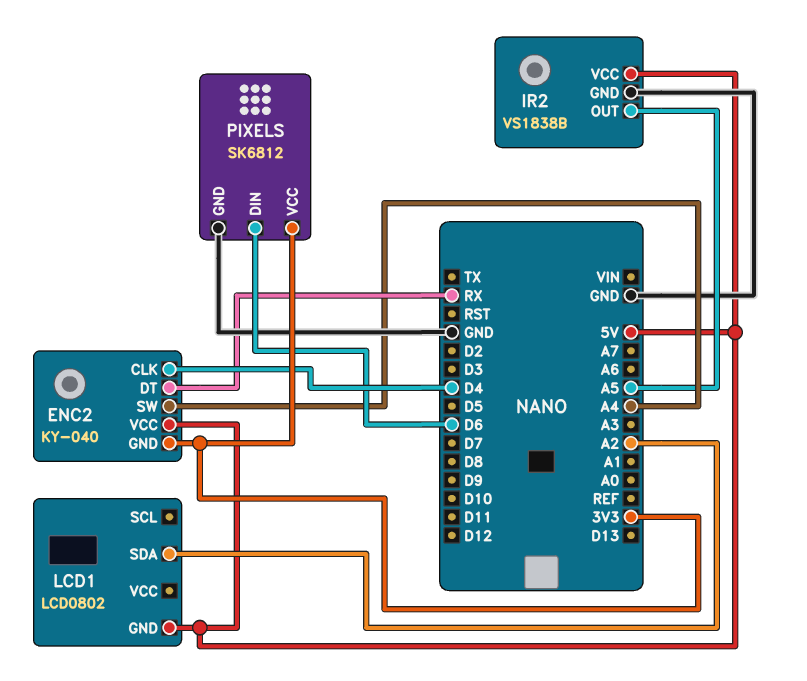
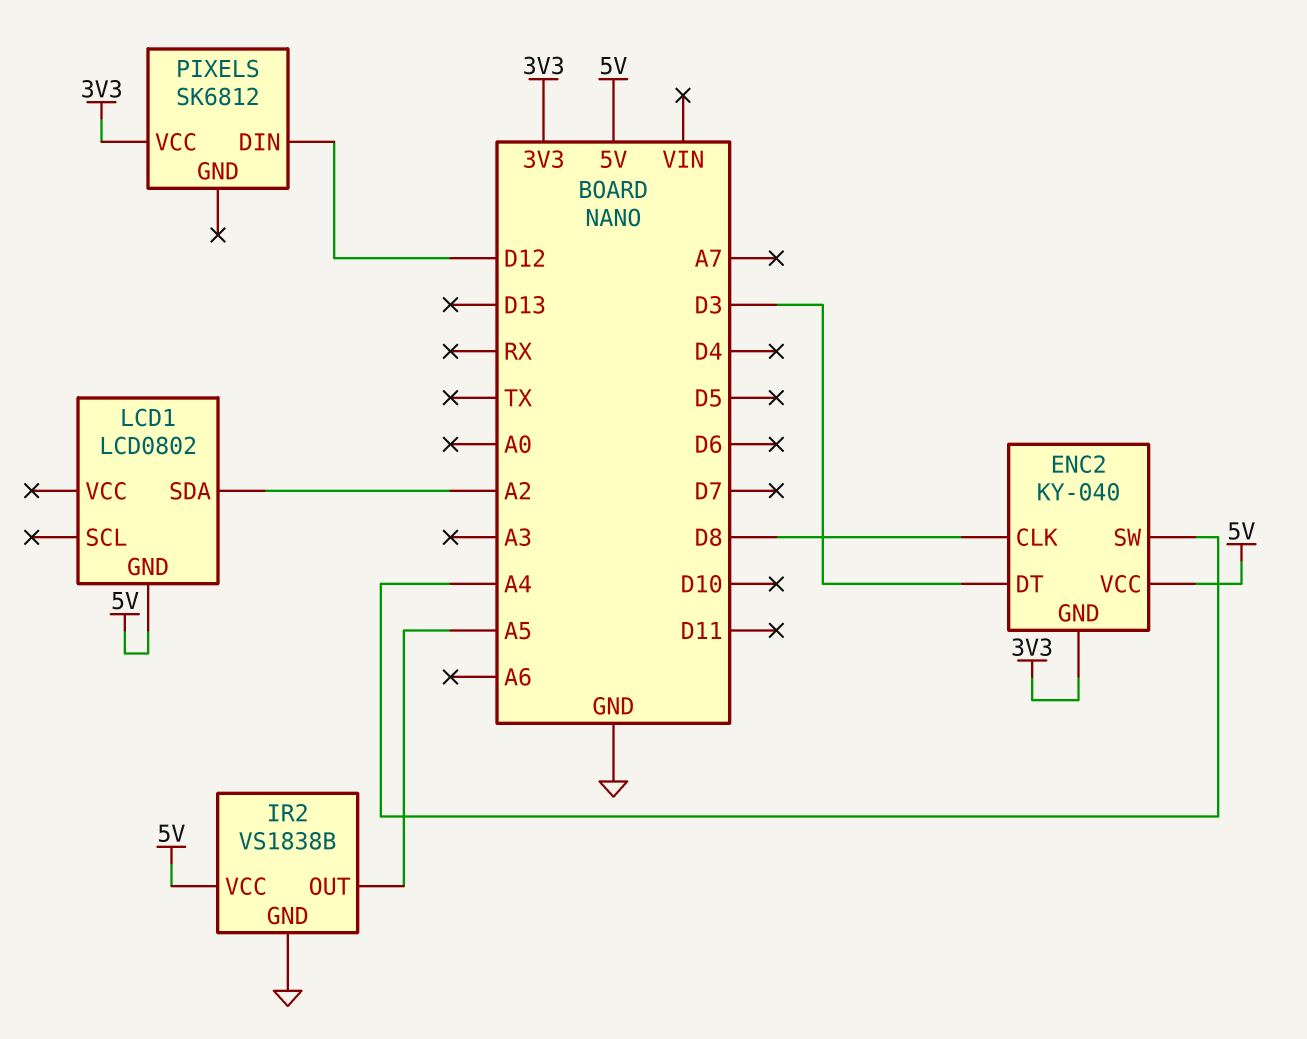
ENC2 pin CLK: D4 -> D8
ENC2 pin DT: RX -> D3
PIXELS pin DIN: D6 -> D12
PIXELS pin GND: GND -> none

